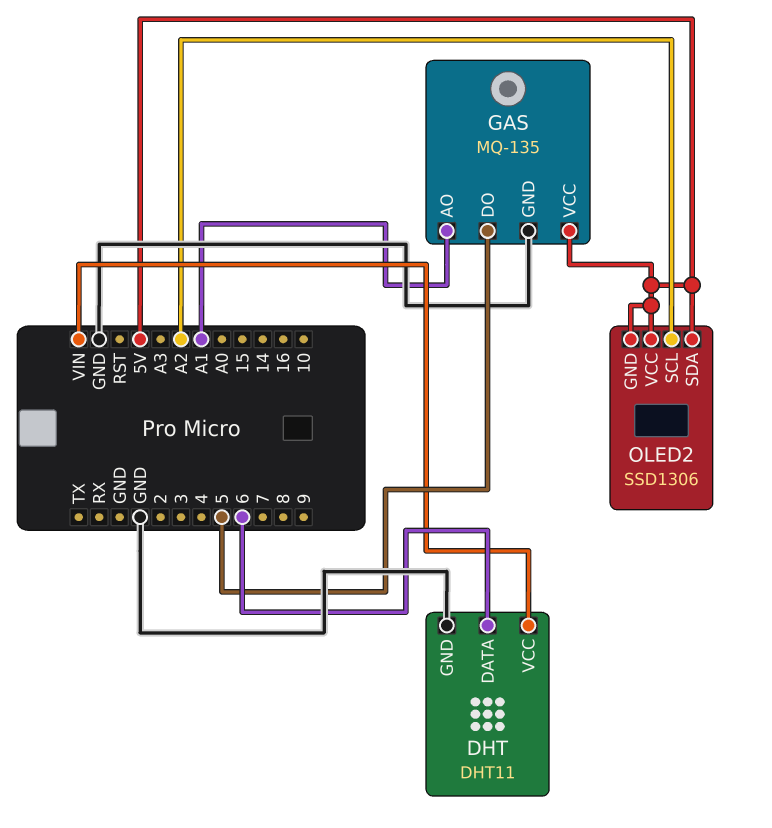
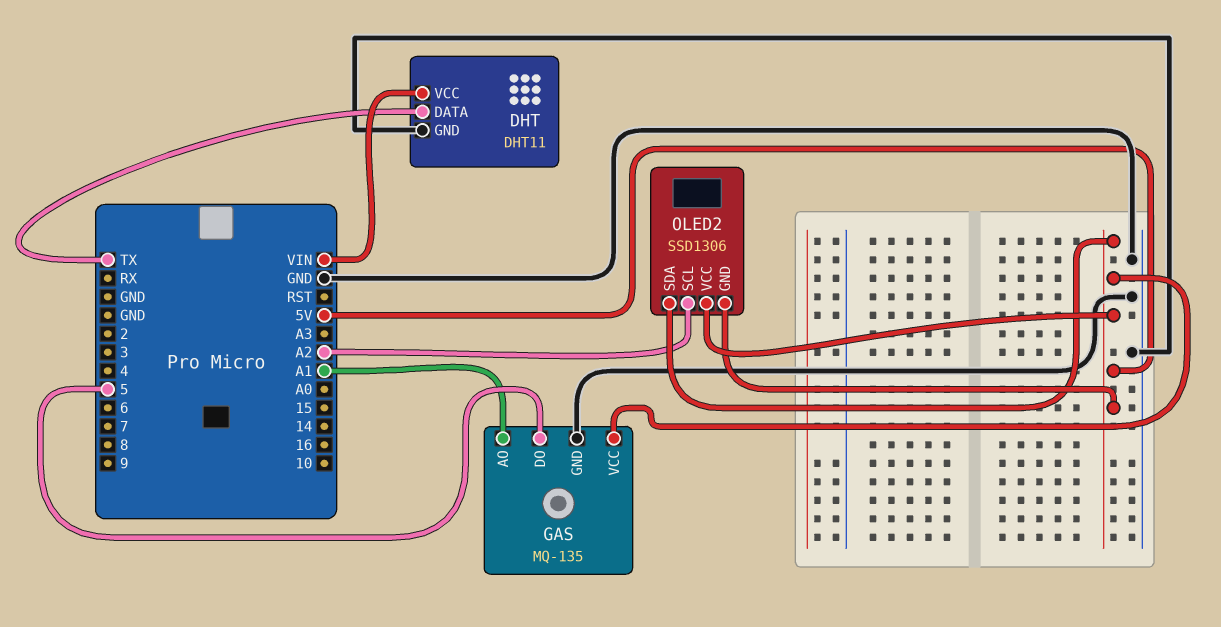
DHT pin DATA: 6 -> TX

